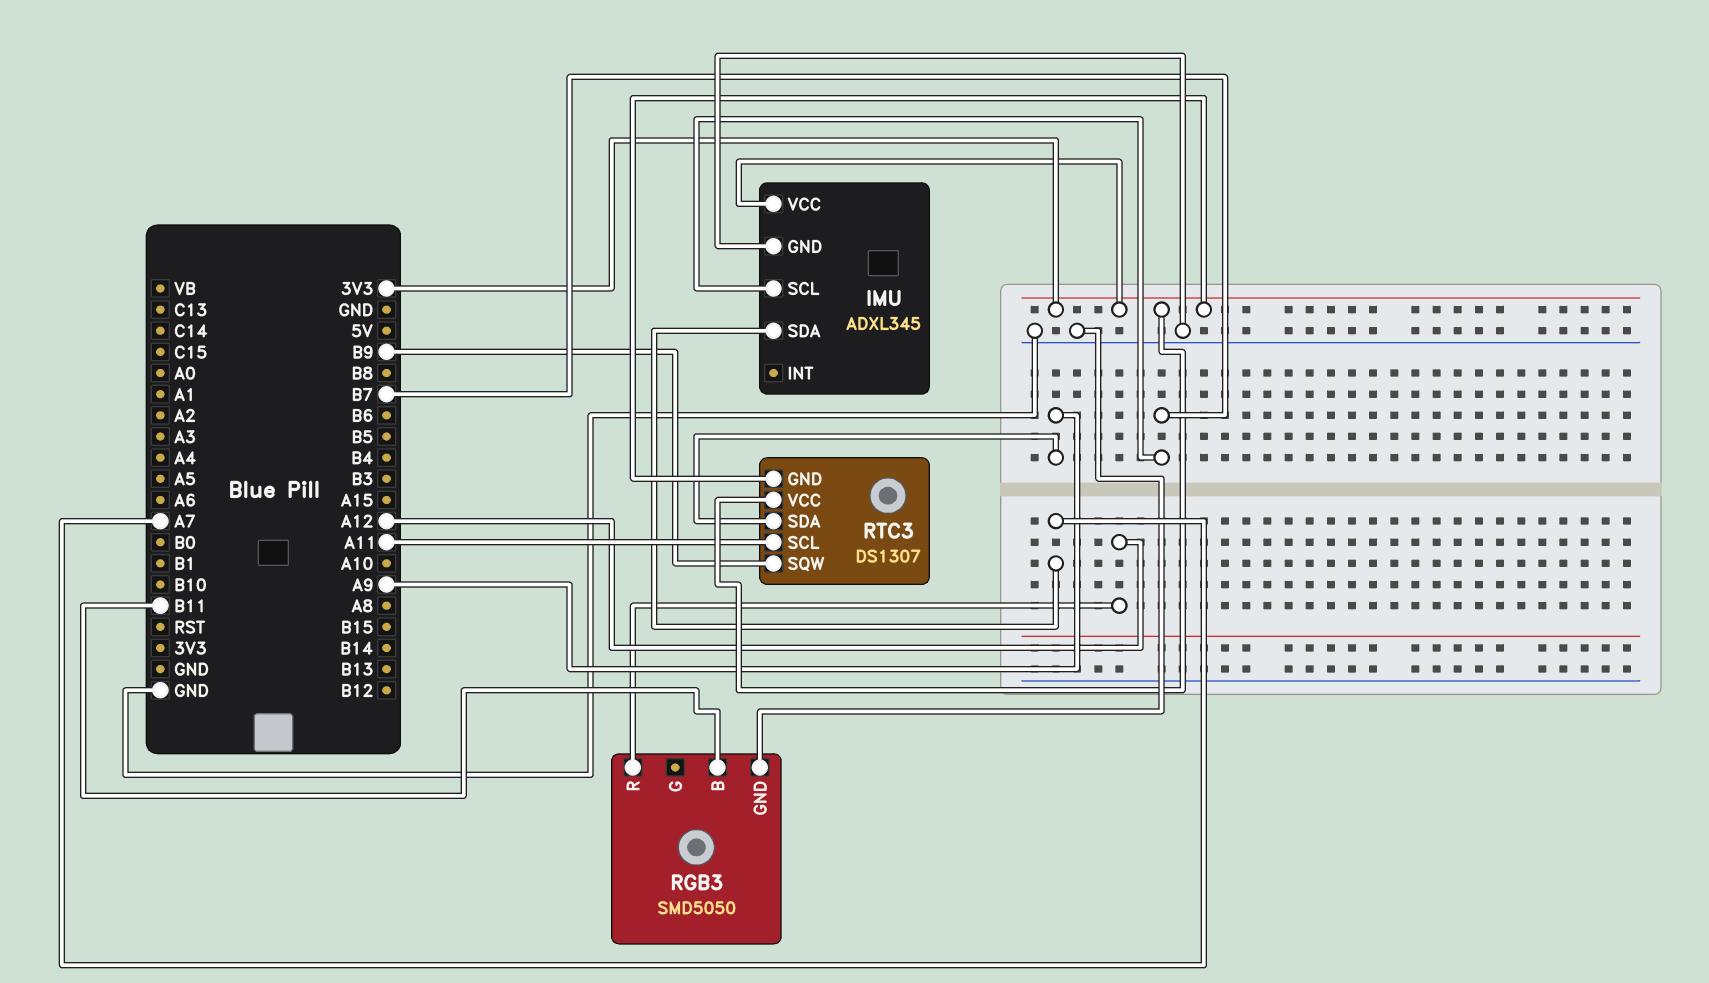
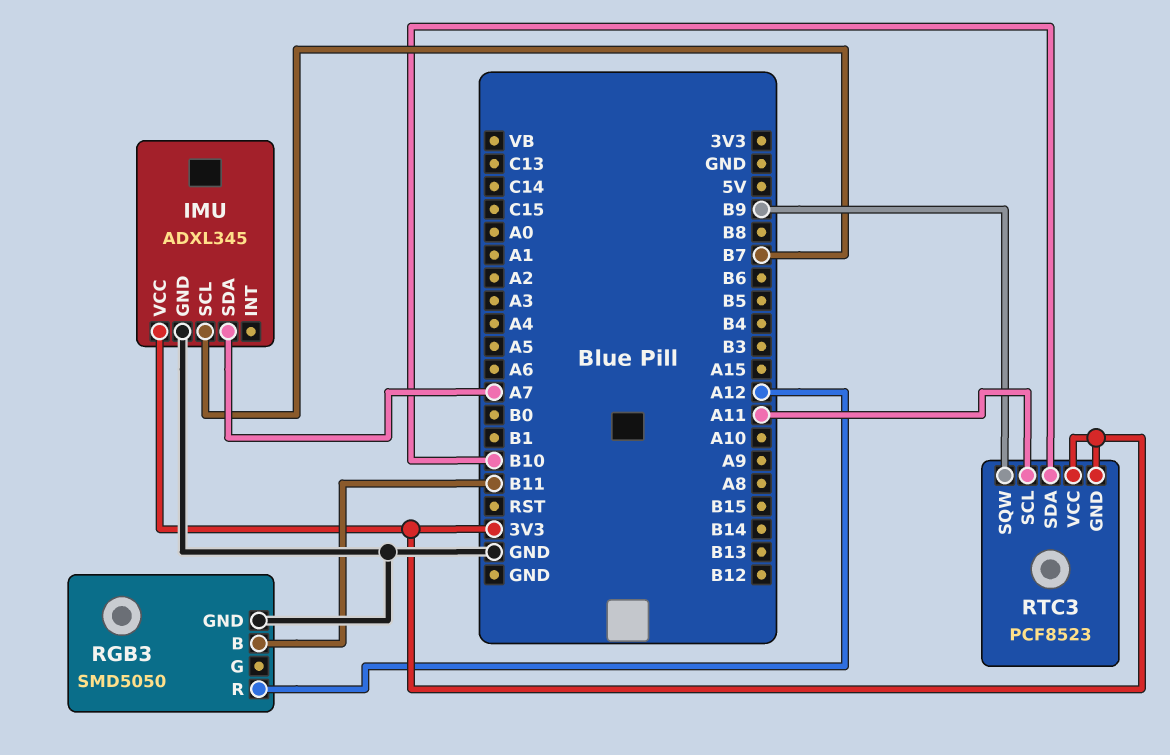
RTC3: DS1307 -> PCF8523
RTC3 pin SDA: A9 -> B10

